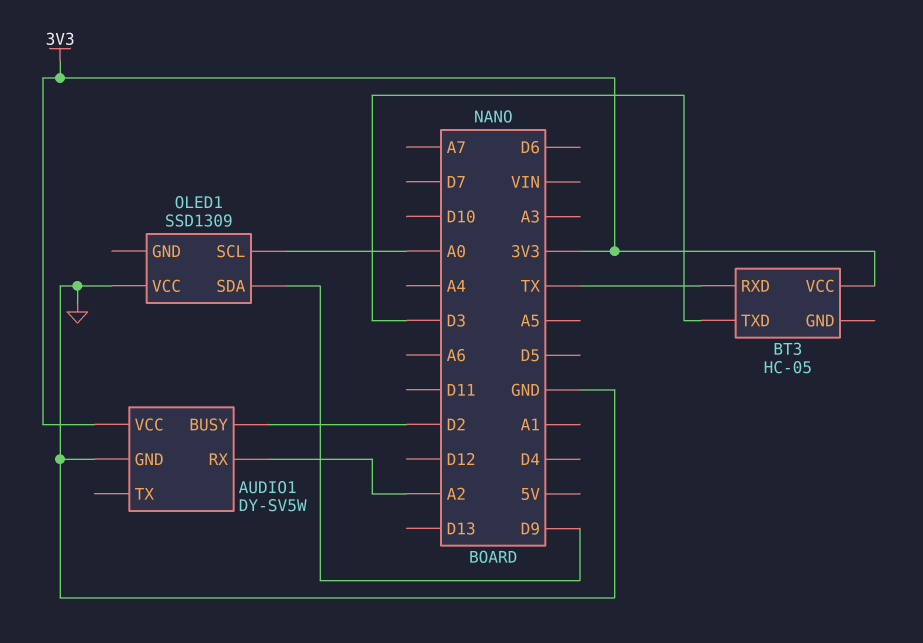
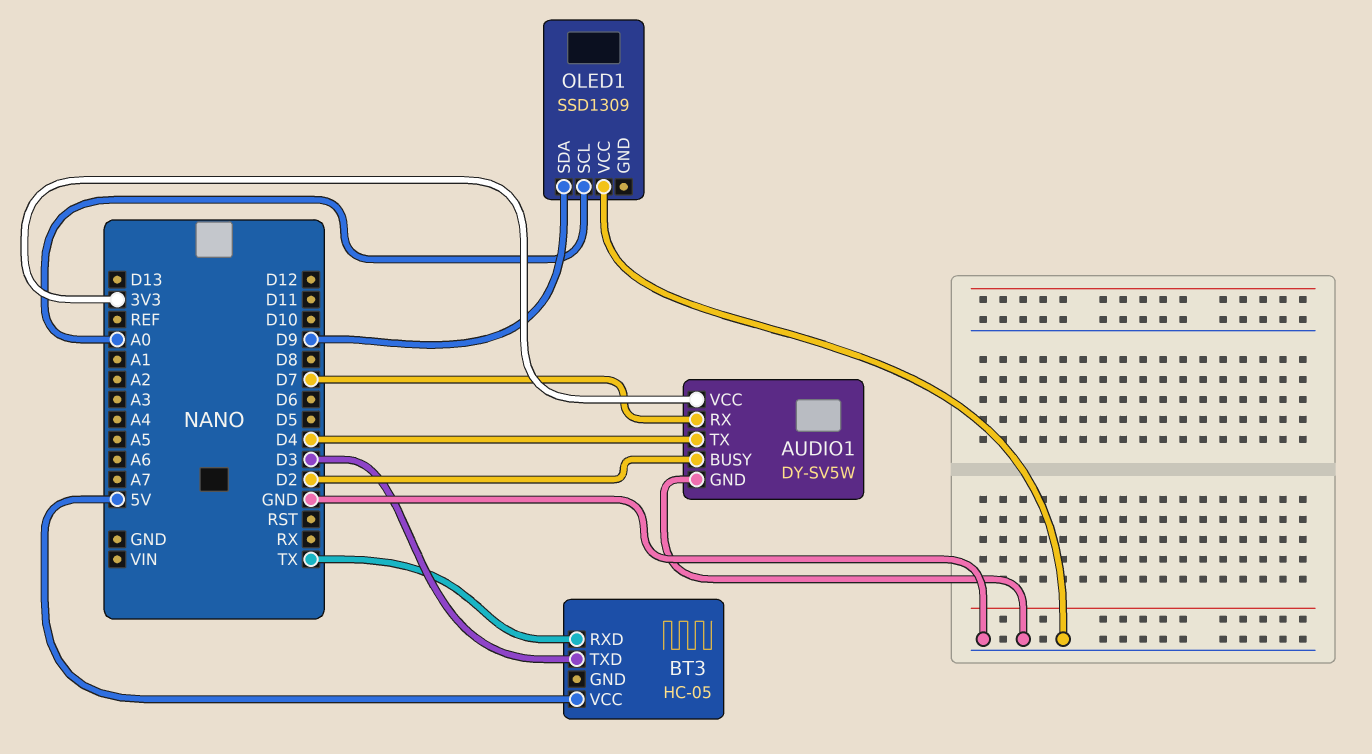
AUDIO1 pin RX: A2 -> D7
AUDIO1 pin TX: none -> D4
BT3 pin VCC: 3V3 -> 5V

